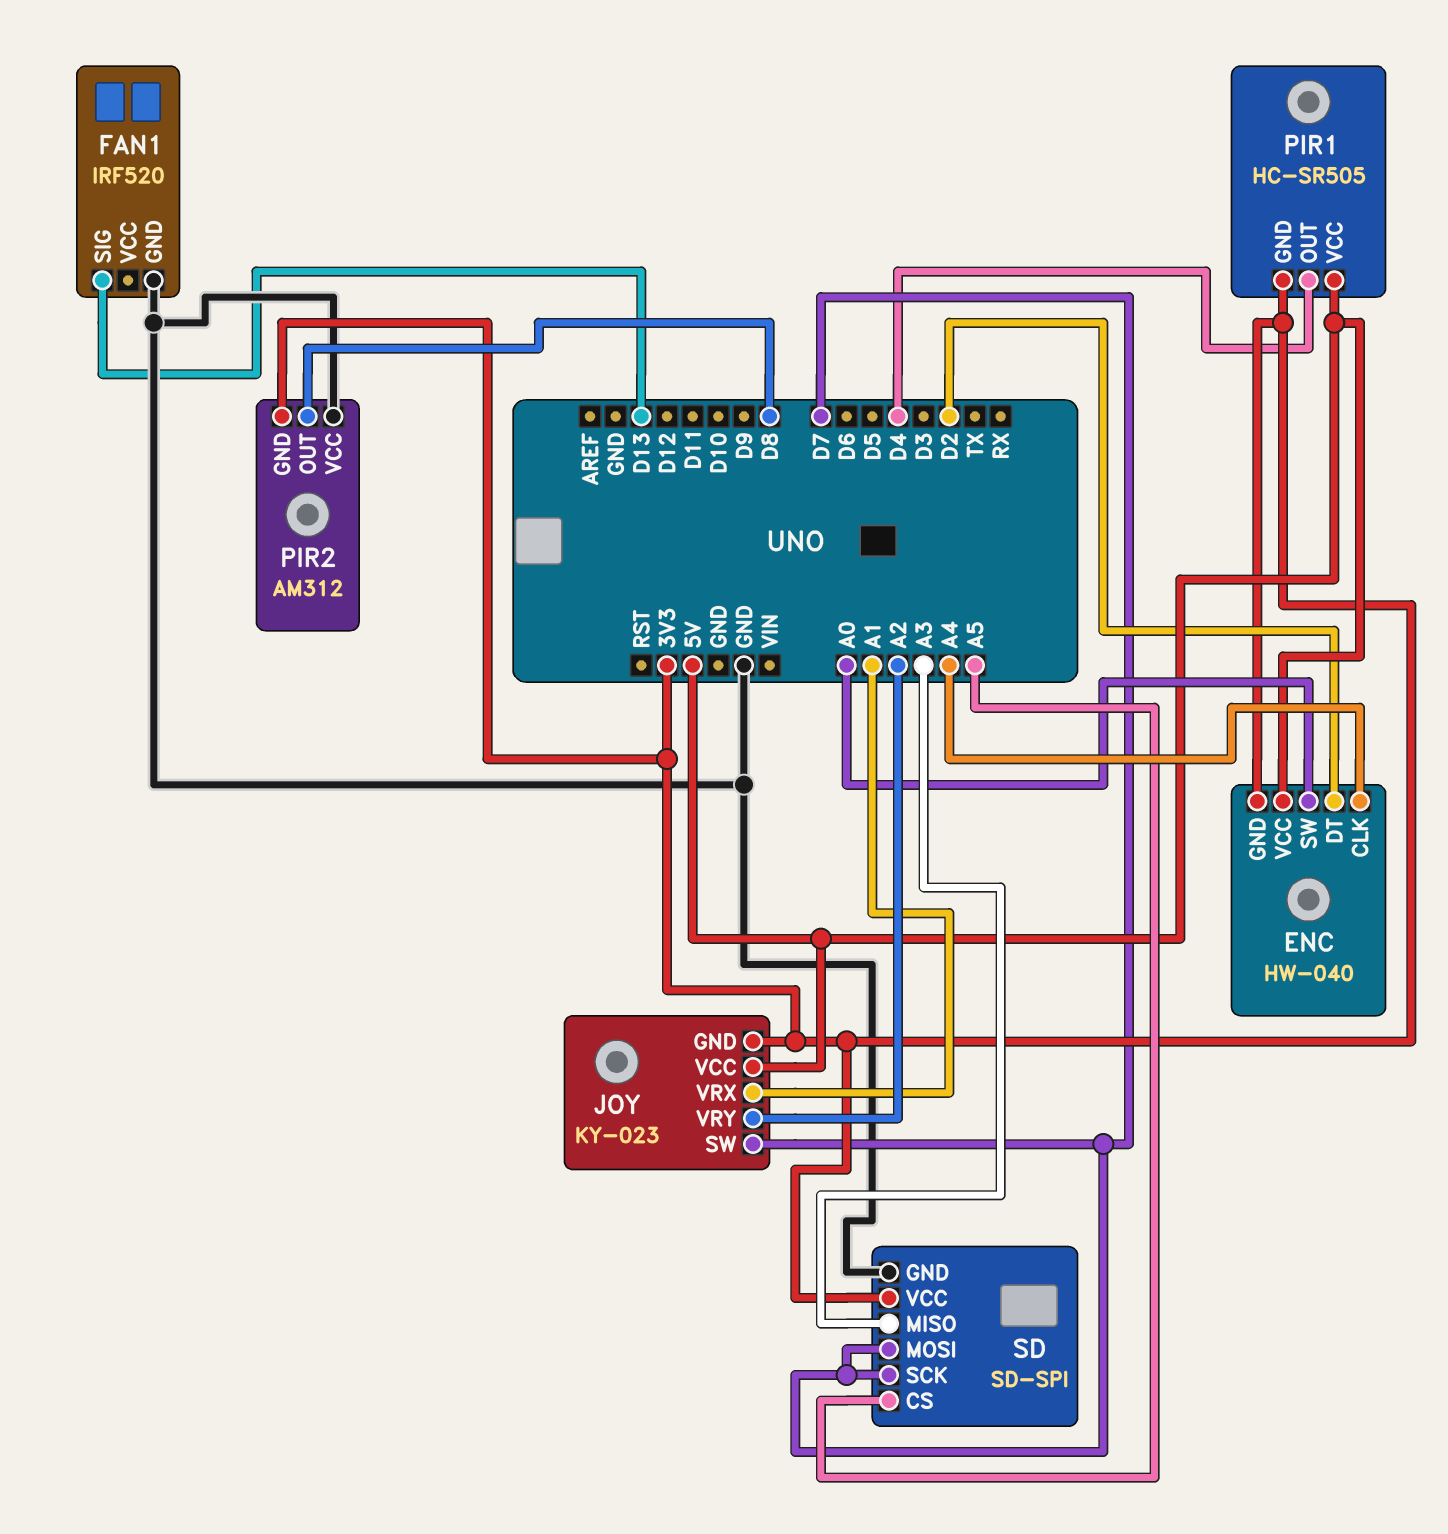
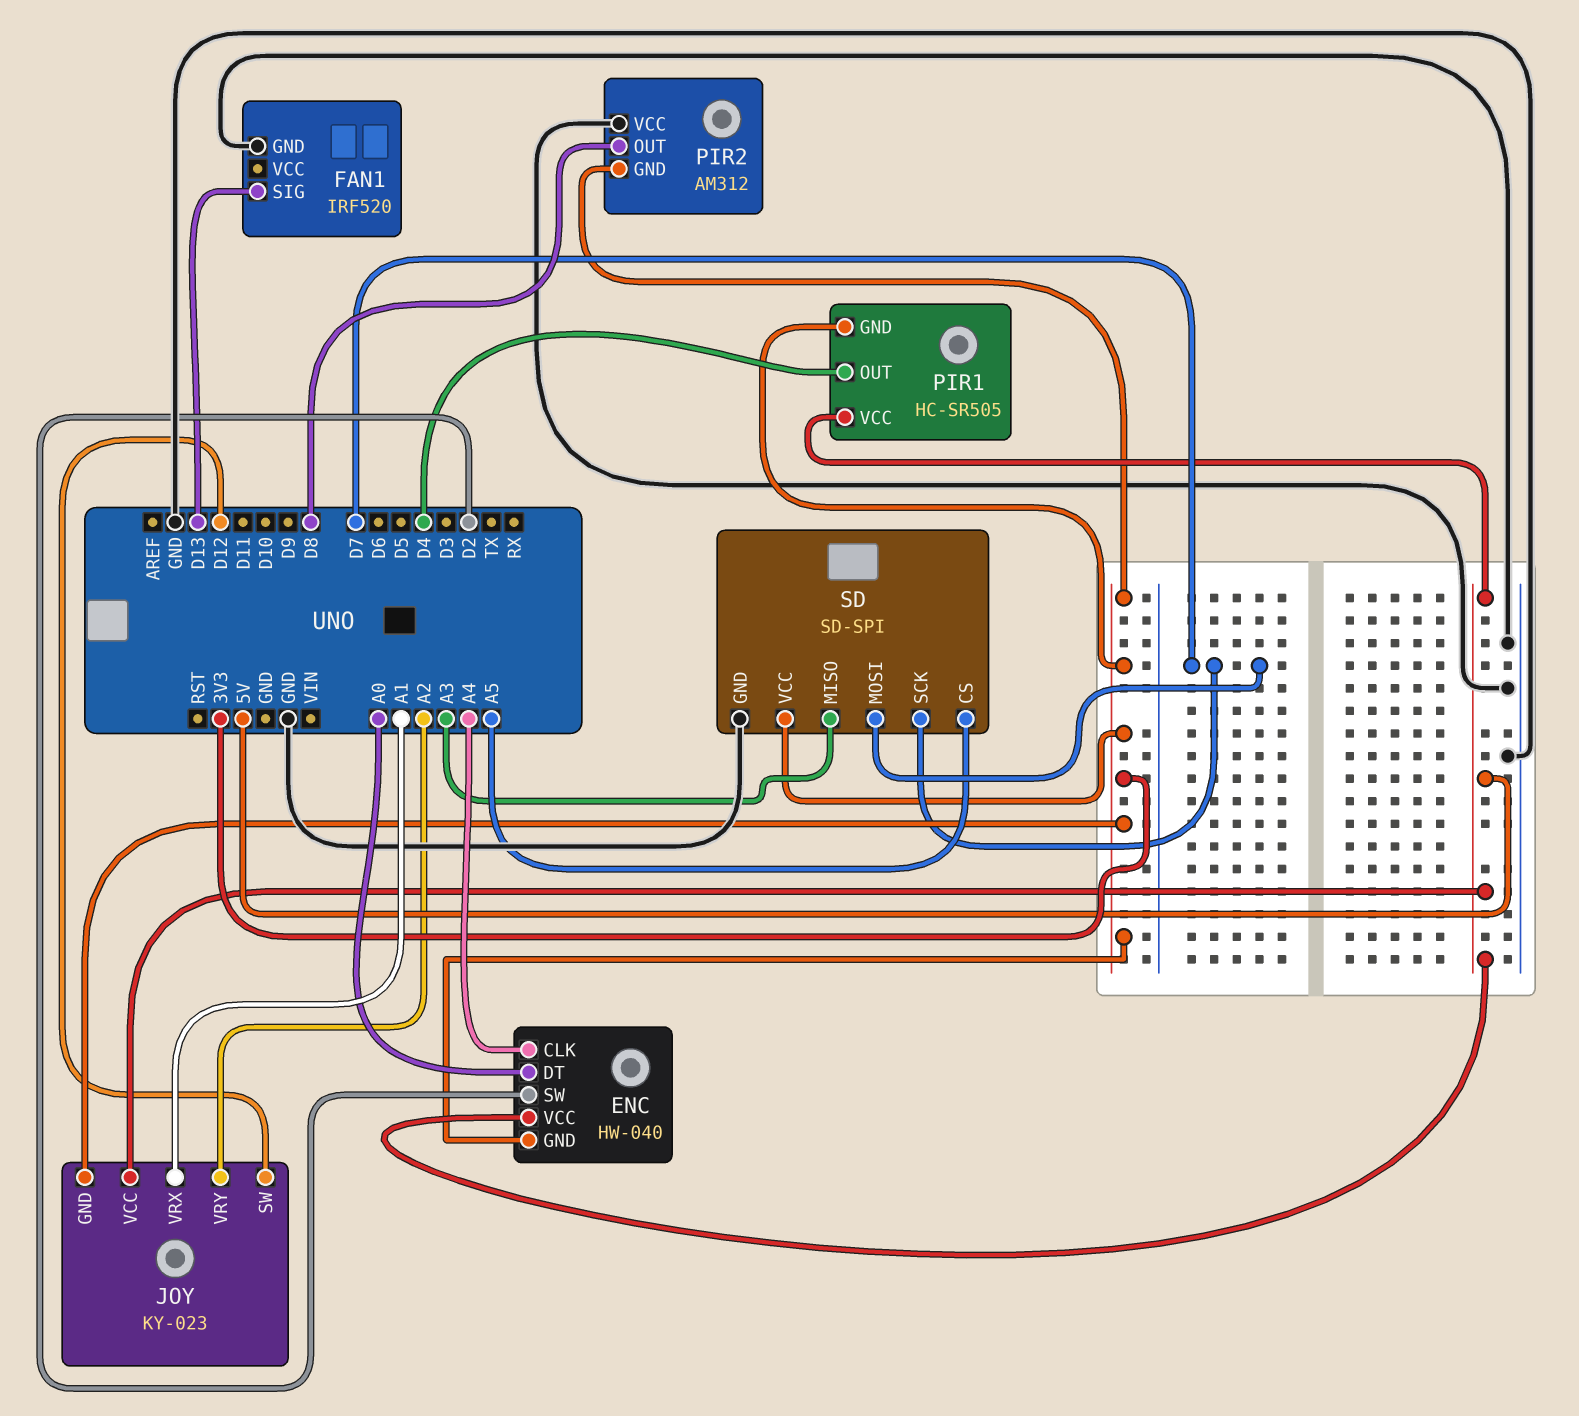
ENC pin DT: D2 -> A0
ENC pin SW: A0 -> D2
JOY pin SW: D7 -> D12

